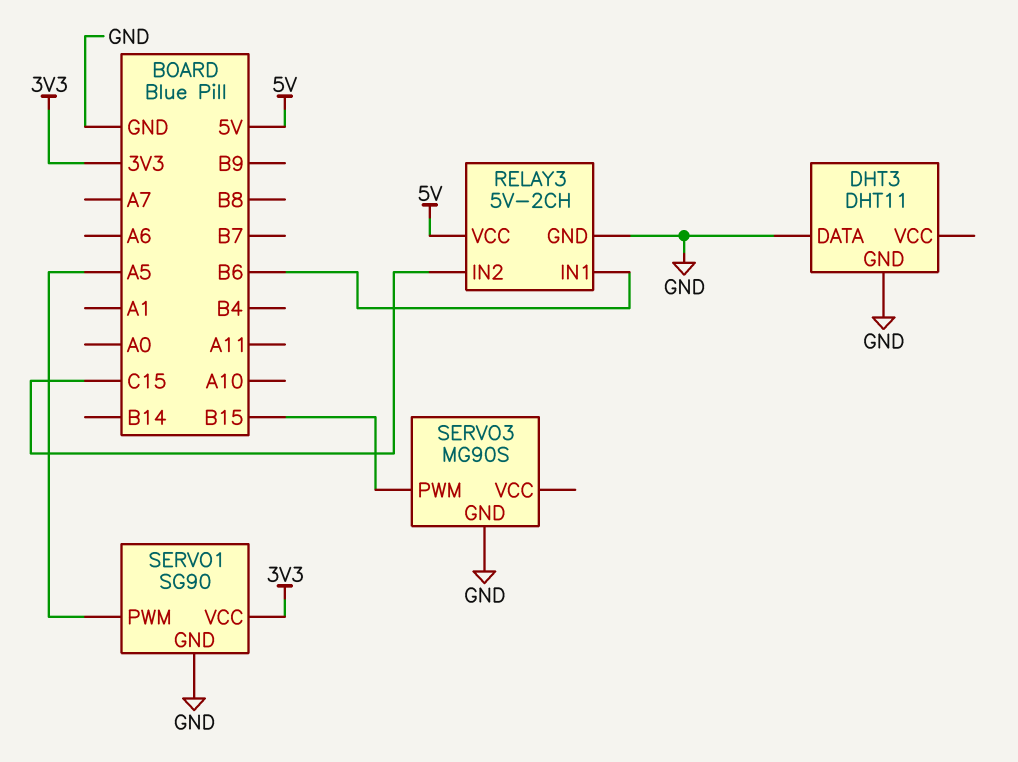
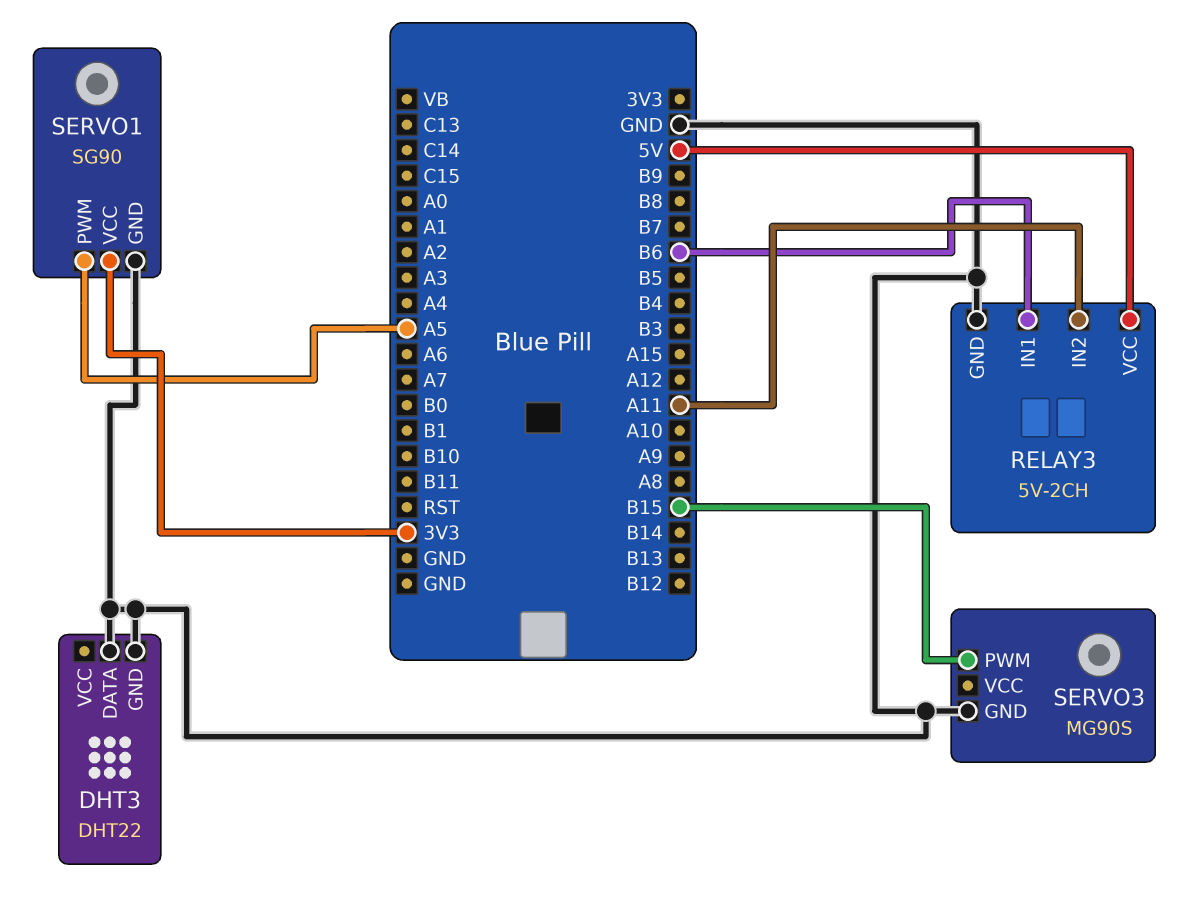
DHT3: DHT11 -> DHT22
RELAY3 pin IN2: C15 -> A11

